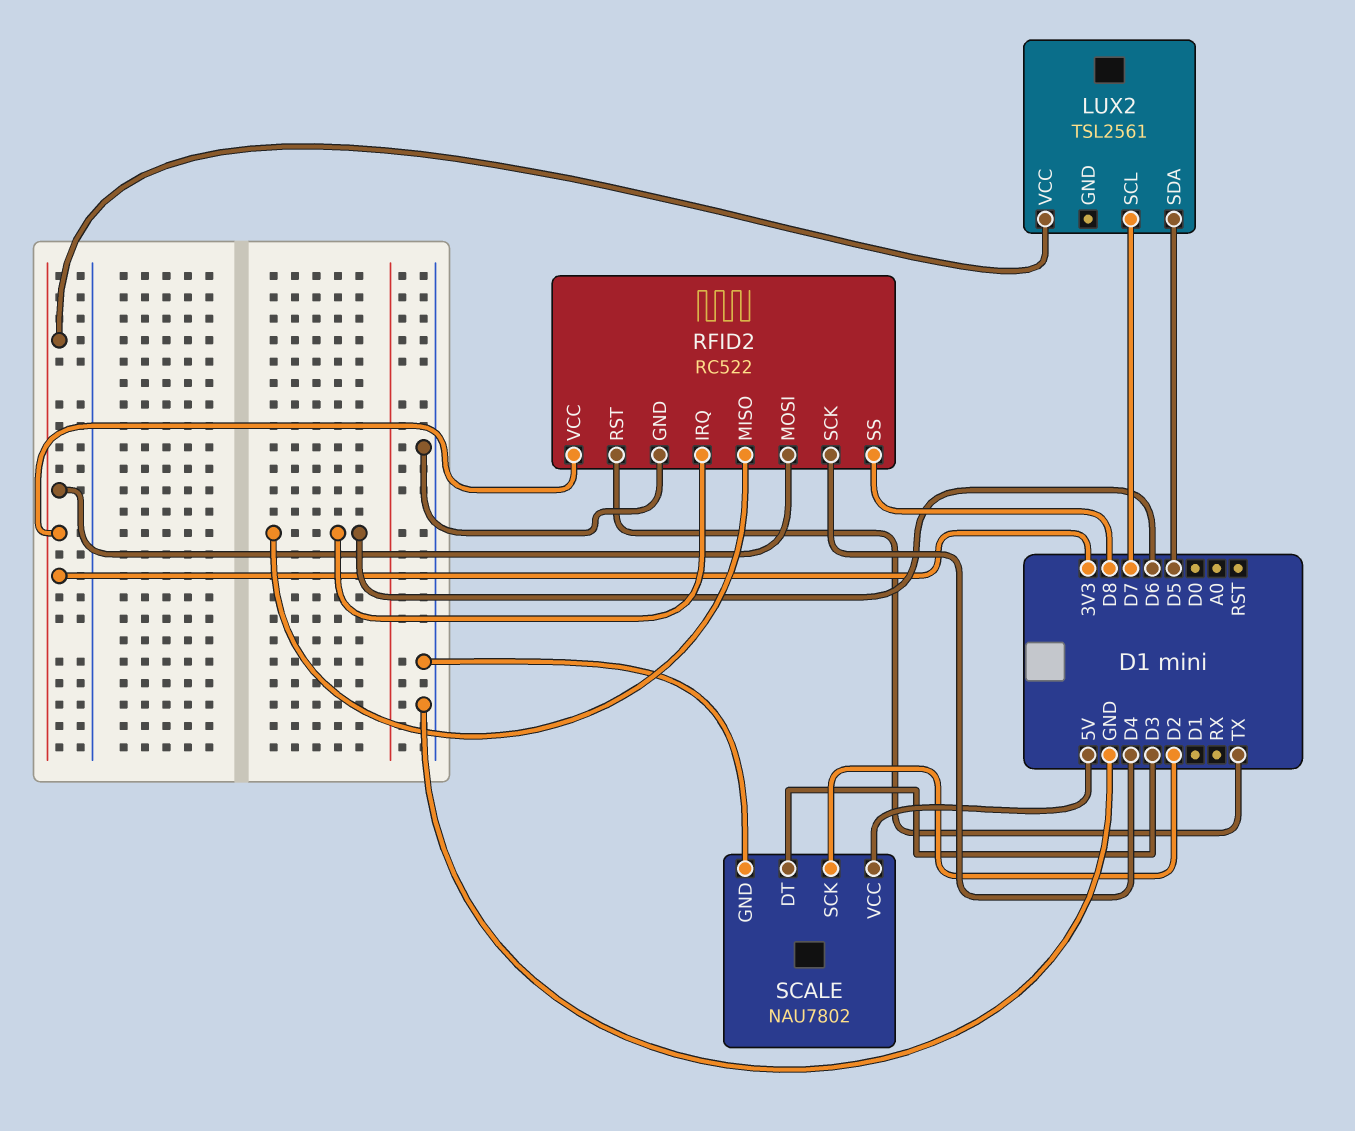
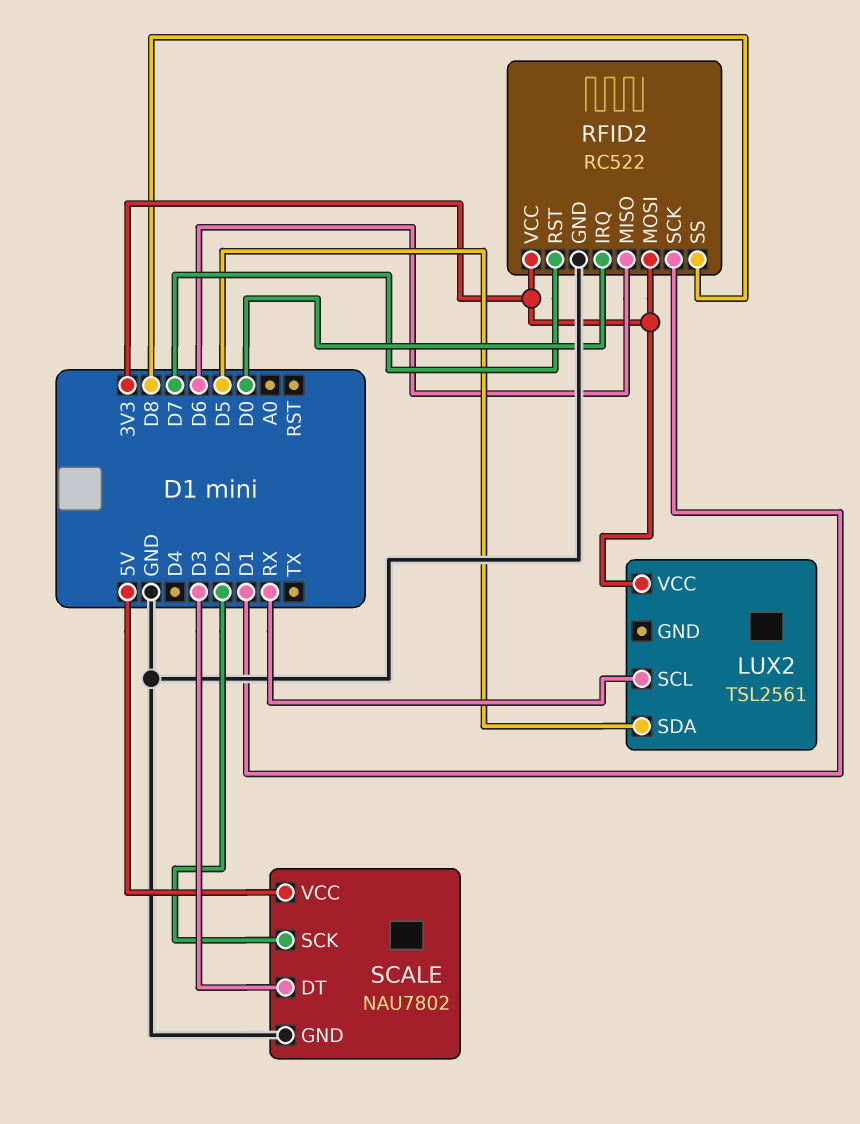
LUX2 pin SCL: D7 -> RX
RFID2 pin IRQ: D6 -> D0
RFID2 pin RST: TX -> D7
RFID2 pin SCK: D4 -> D1

